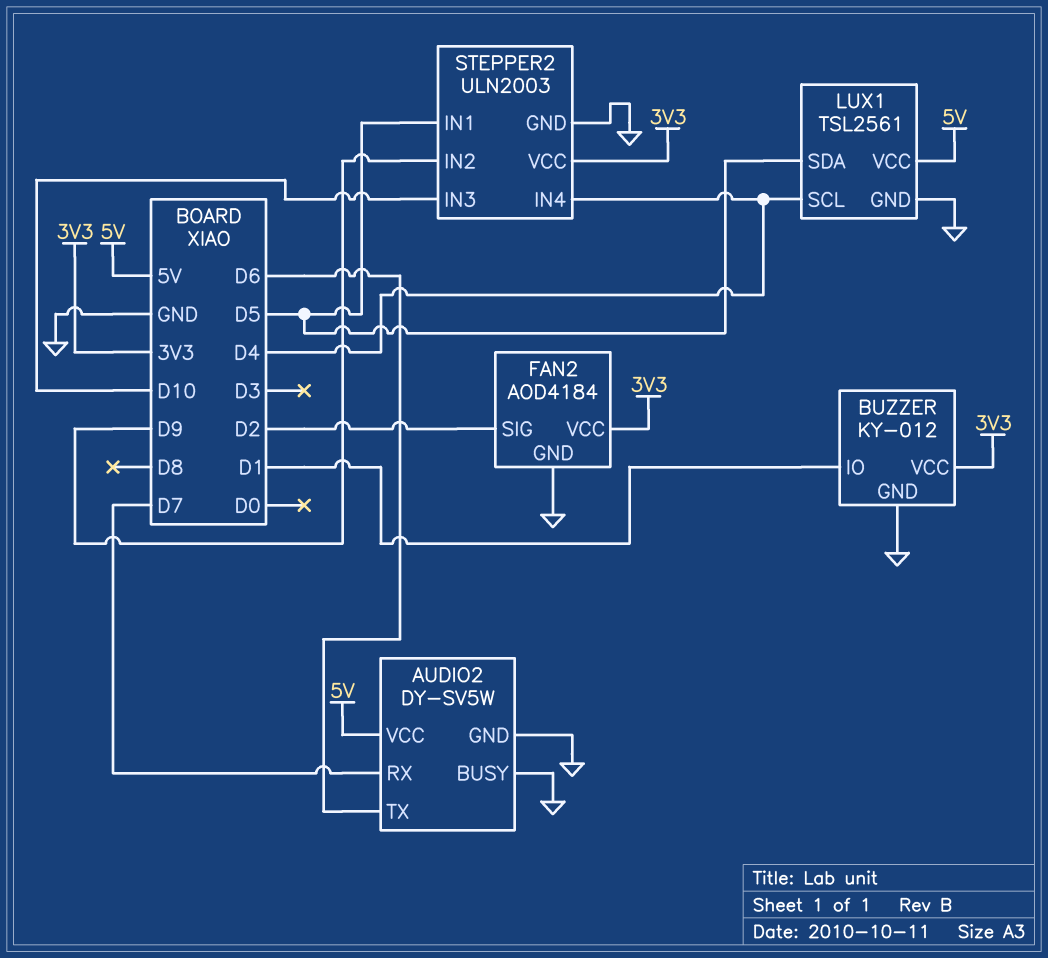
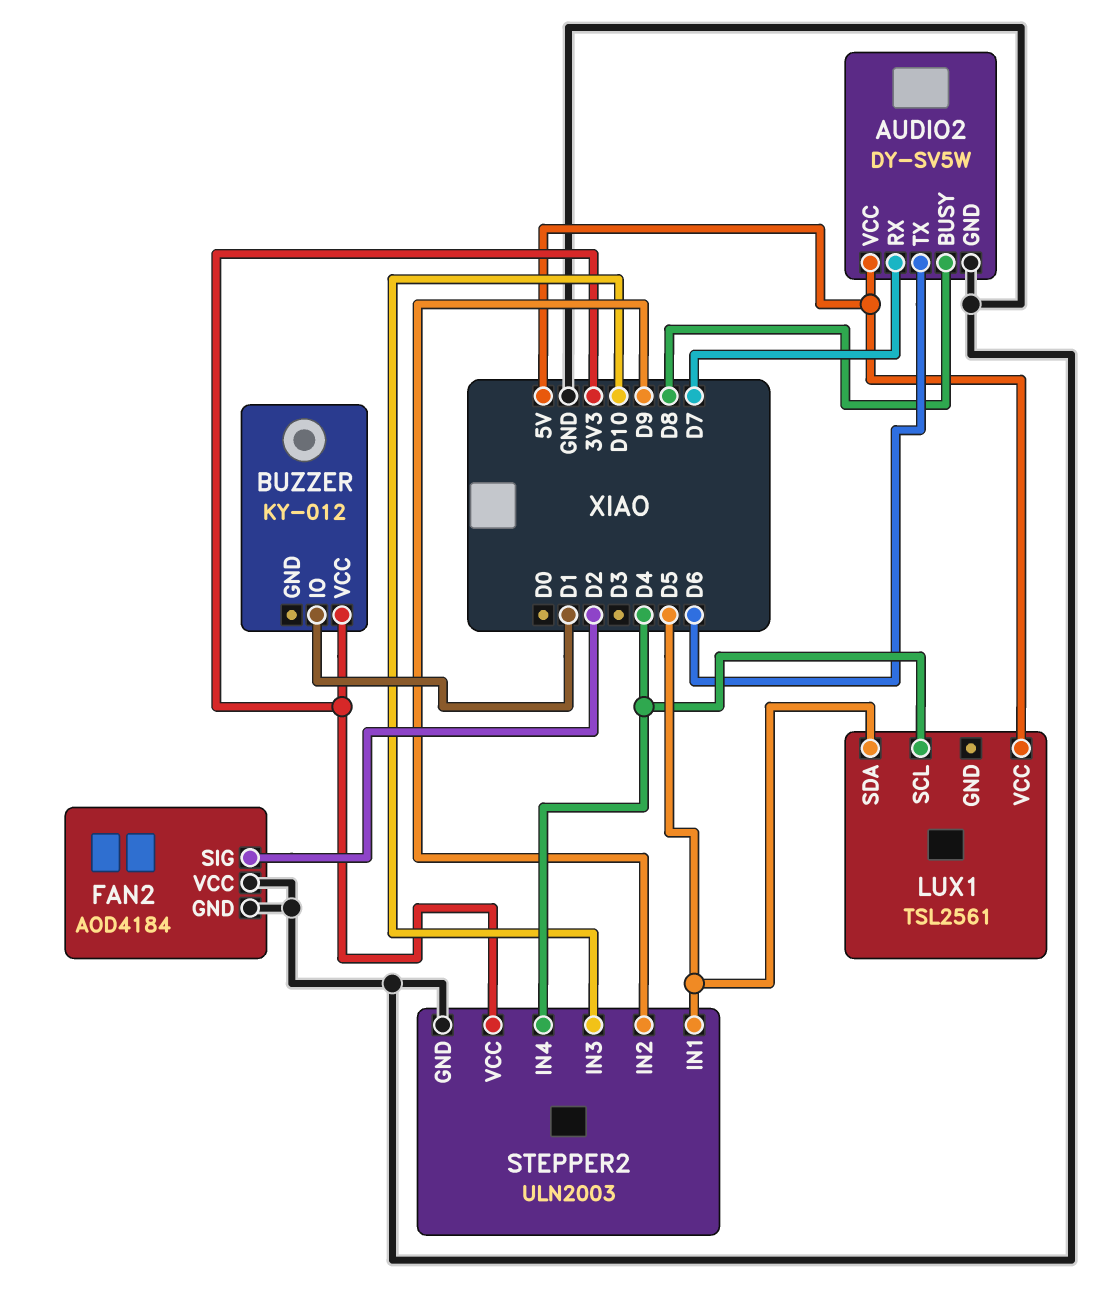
AUDIO2 pin BUSY: GND -> D8
BUZZER pin GND: GND -> none
FAN2 pin VCC: 3V3 -> GND
LUX1 pin GND: GND -> none

